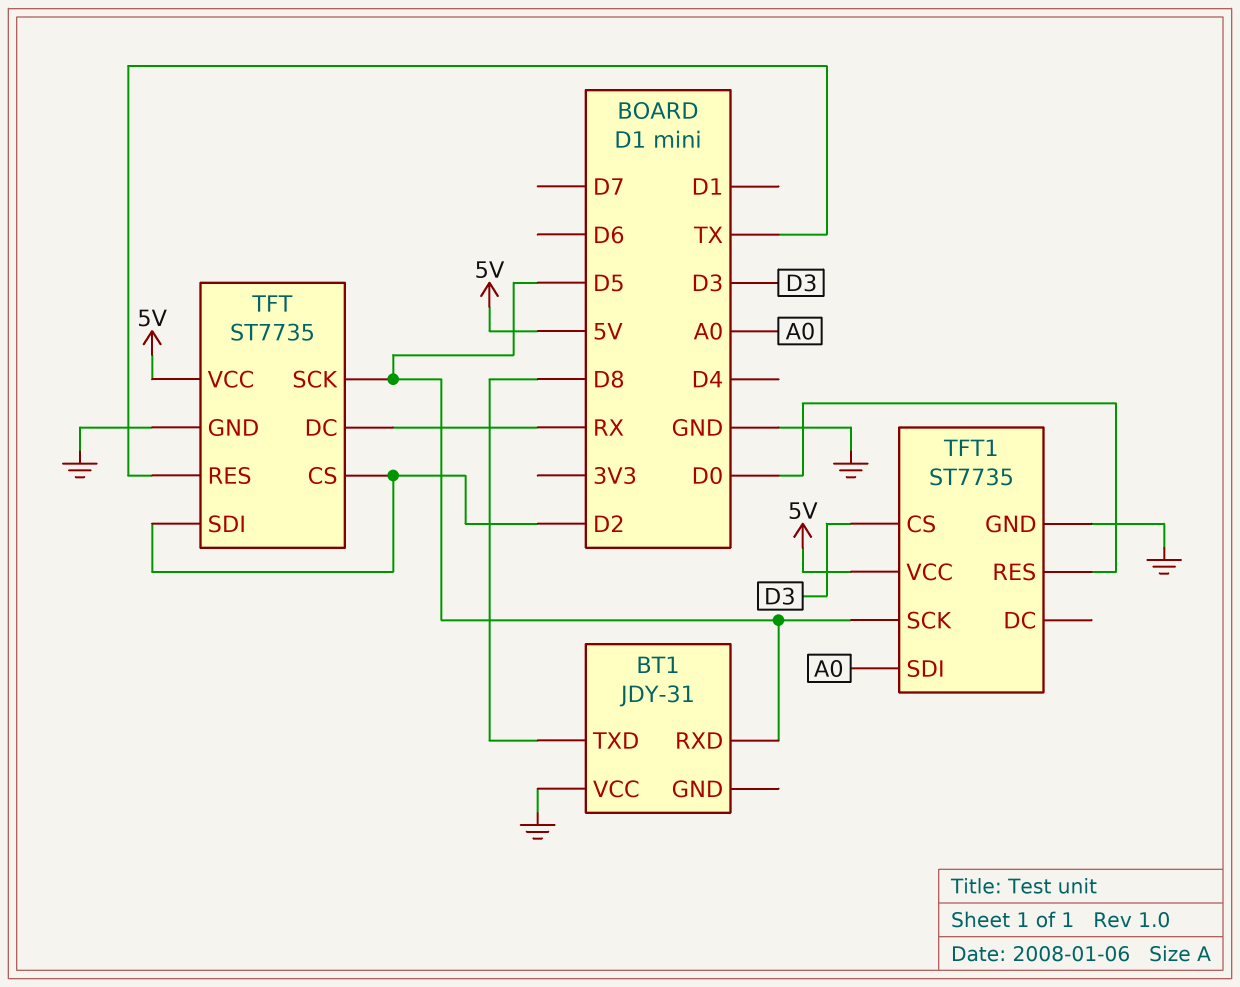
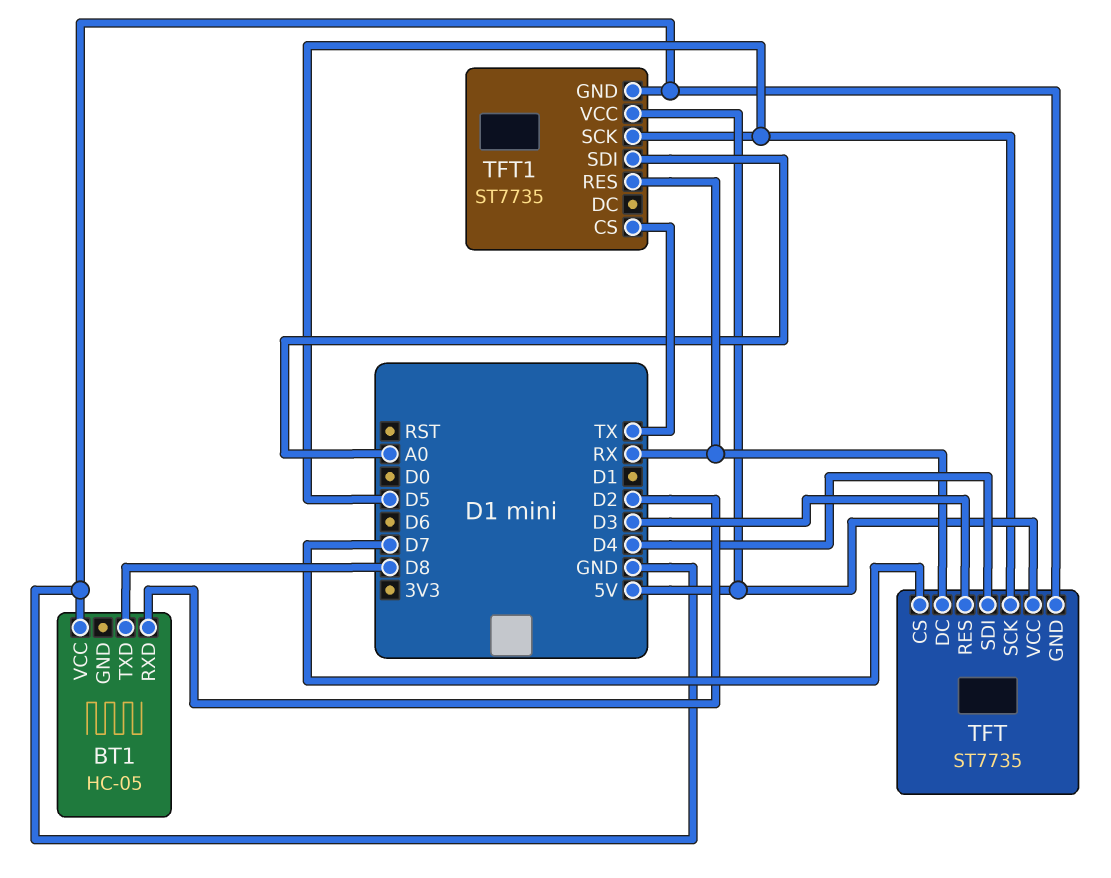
BT1: JDY-31 -> HC-05
BT1 pin RXD: D5 -> D2
TFT pin CS: D2 -> D7
TFT pin RES: TX -> D3
TFT pin SDI: D2 -> D4
TFT1 pin CS: D3 -> TX
TFT1 pin RES: D0 -> RX

